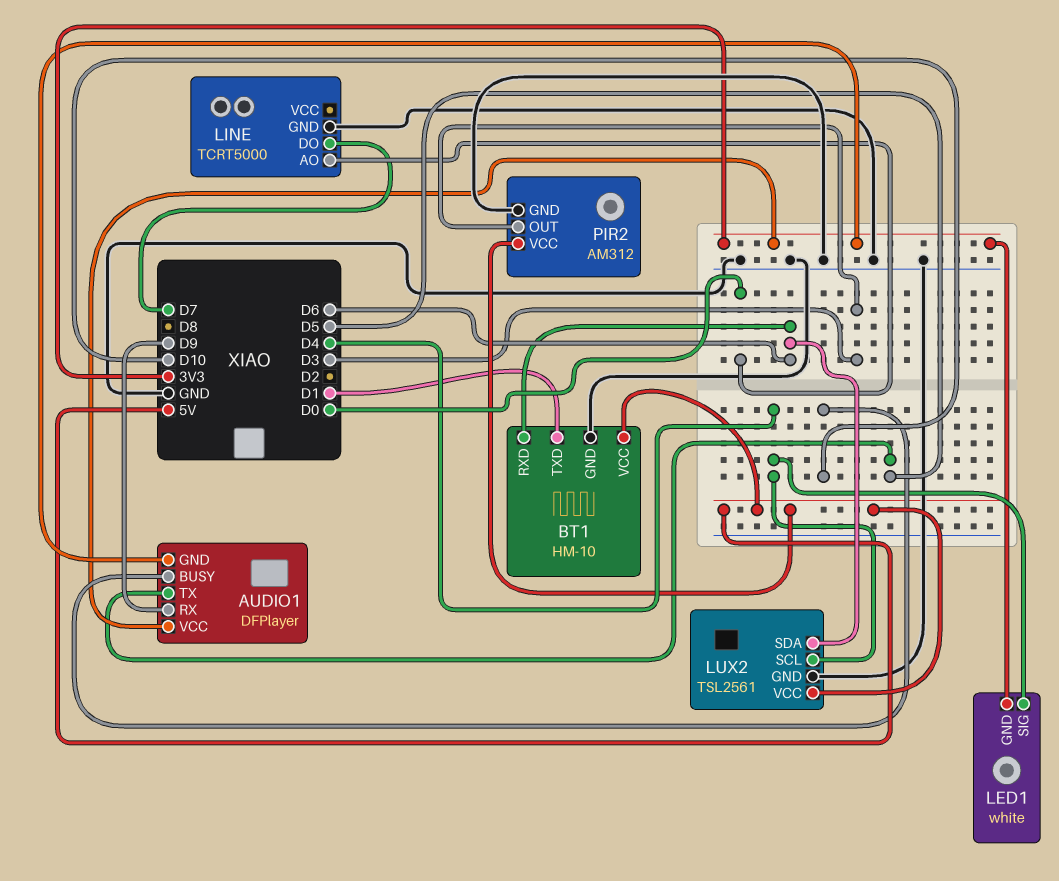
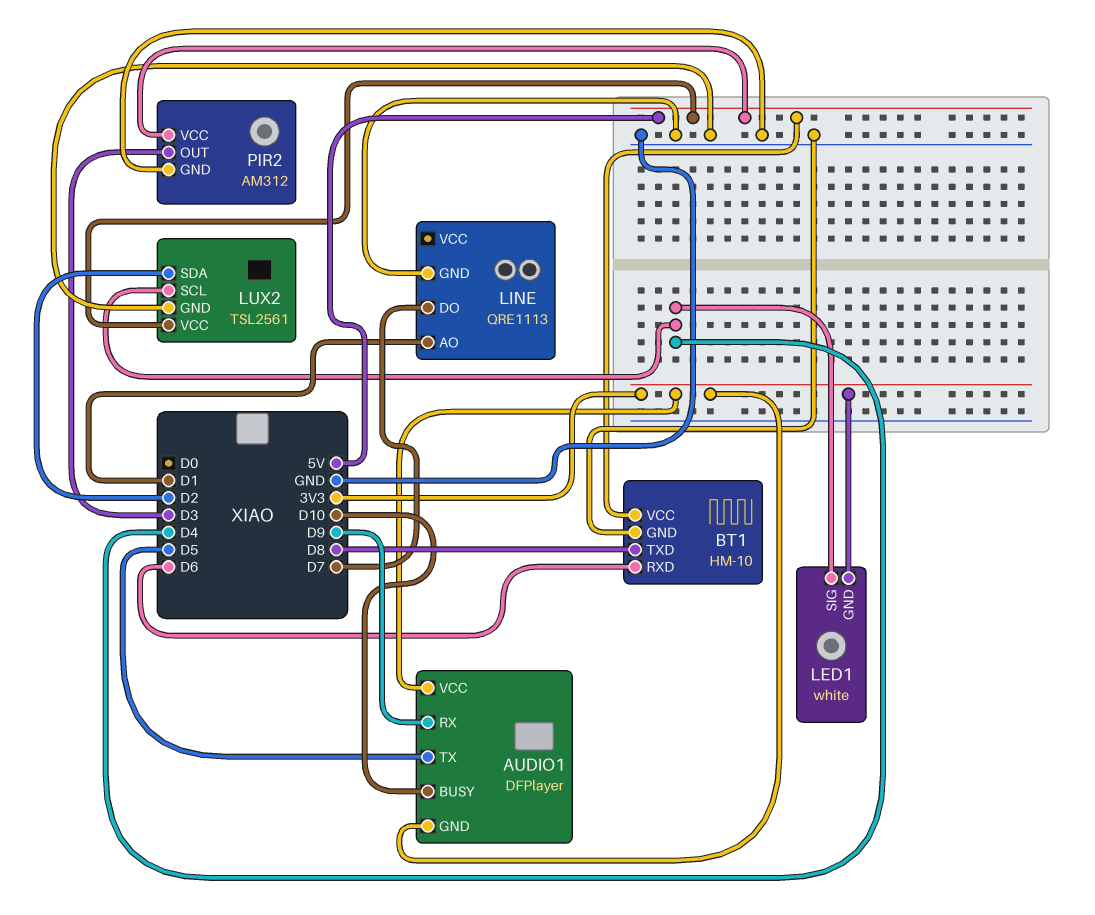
BT1 pin TXD: D1 -> D8
LINE: TCRT5000 -> QRE1113
LINE pin AO: D0 -> D1
LUX2 pin SDA: D6 -> D2

